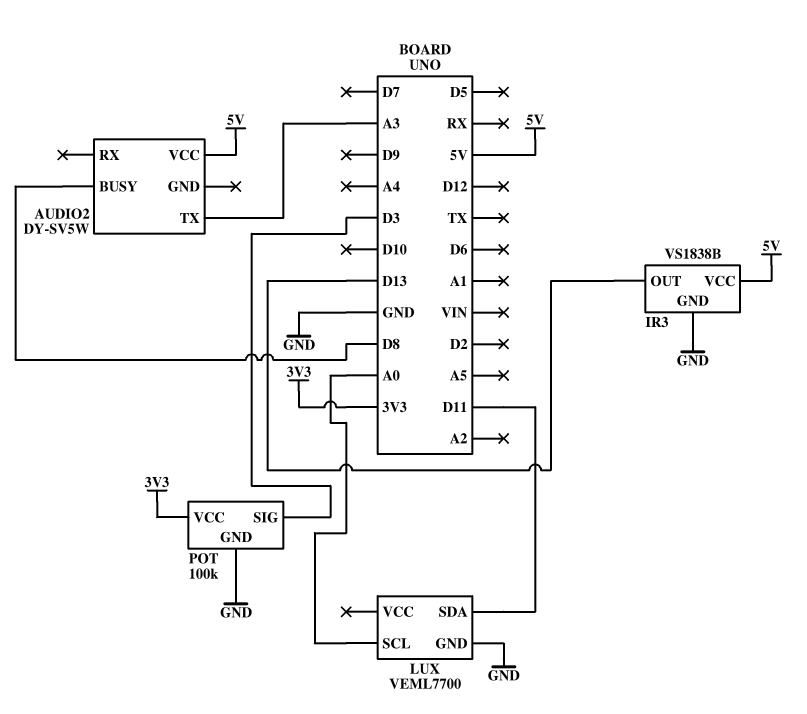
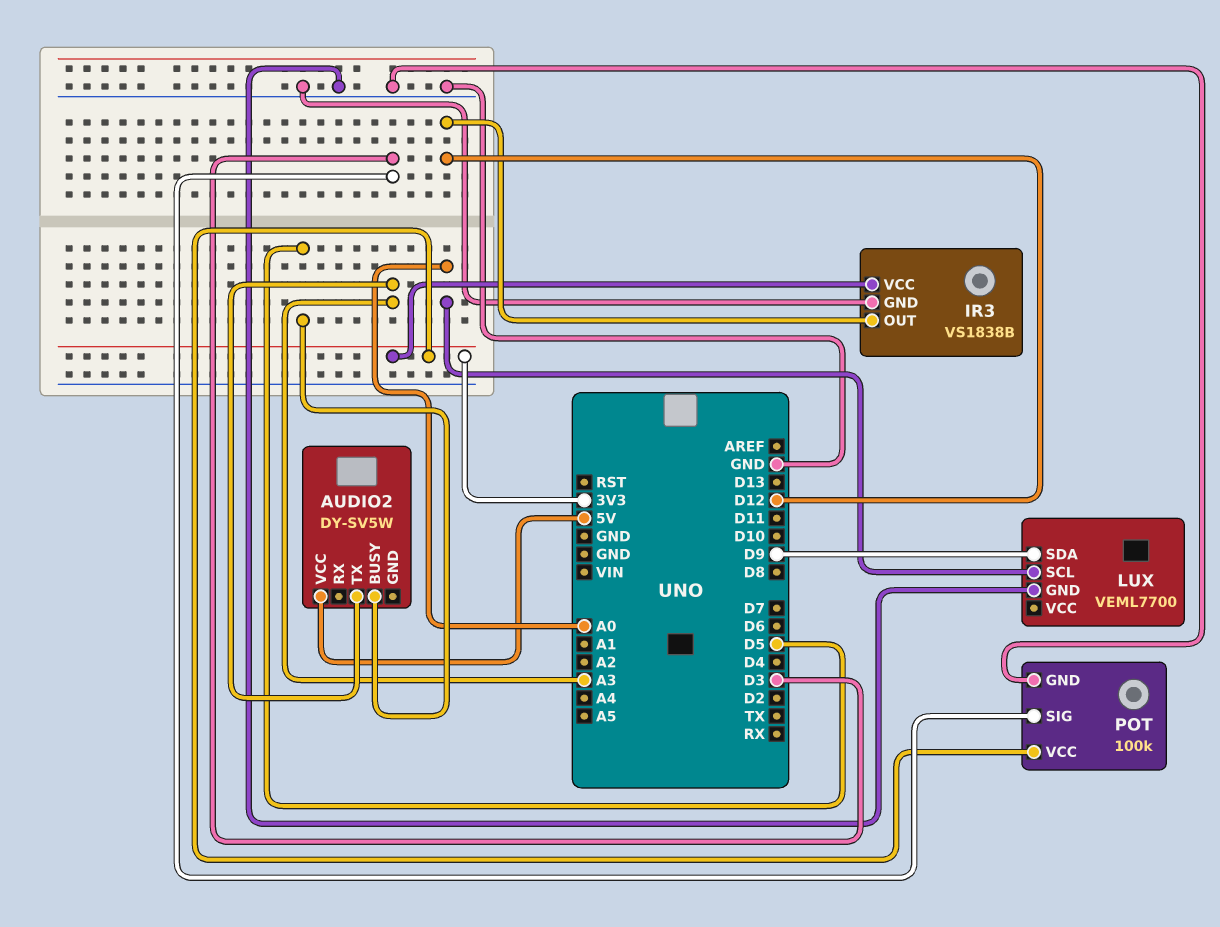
AUDIO2 pin BUSY: D8 -> D5
IR3 pin OUT: D13 -> D12
IR3 pin VCC: 5V -> 3V3
LUX pin SDA: D11 -> D9

